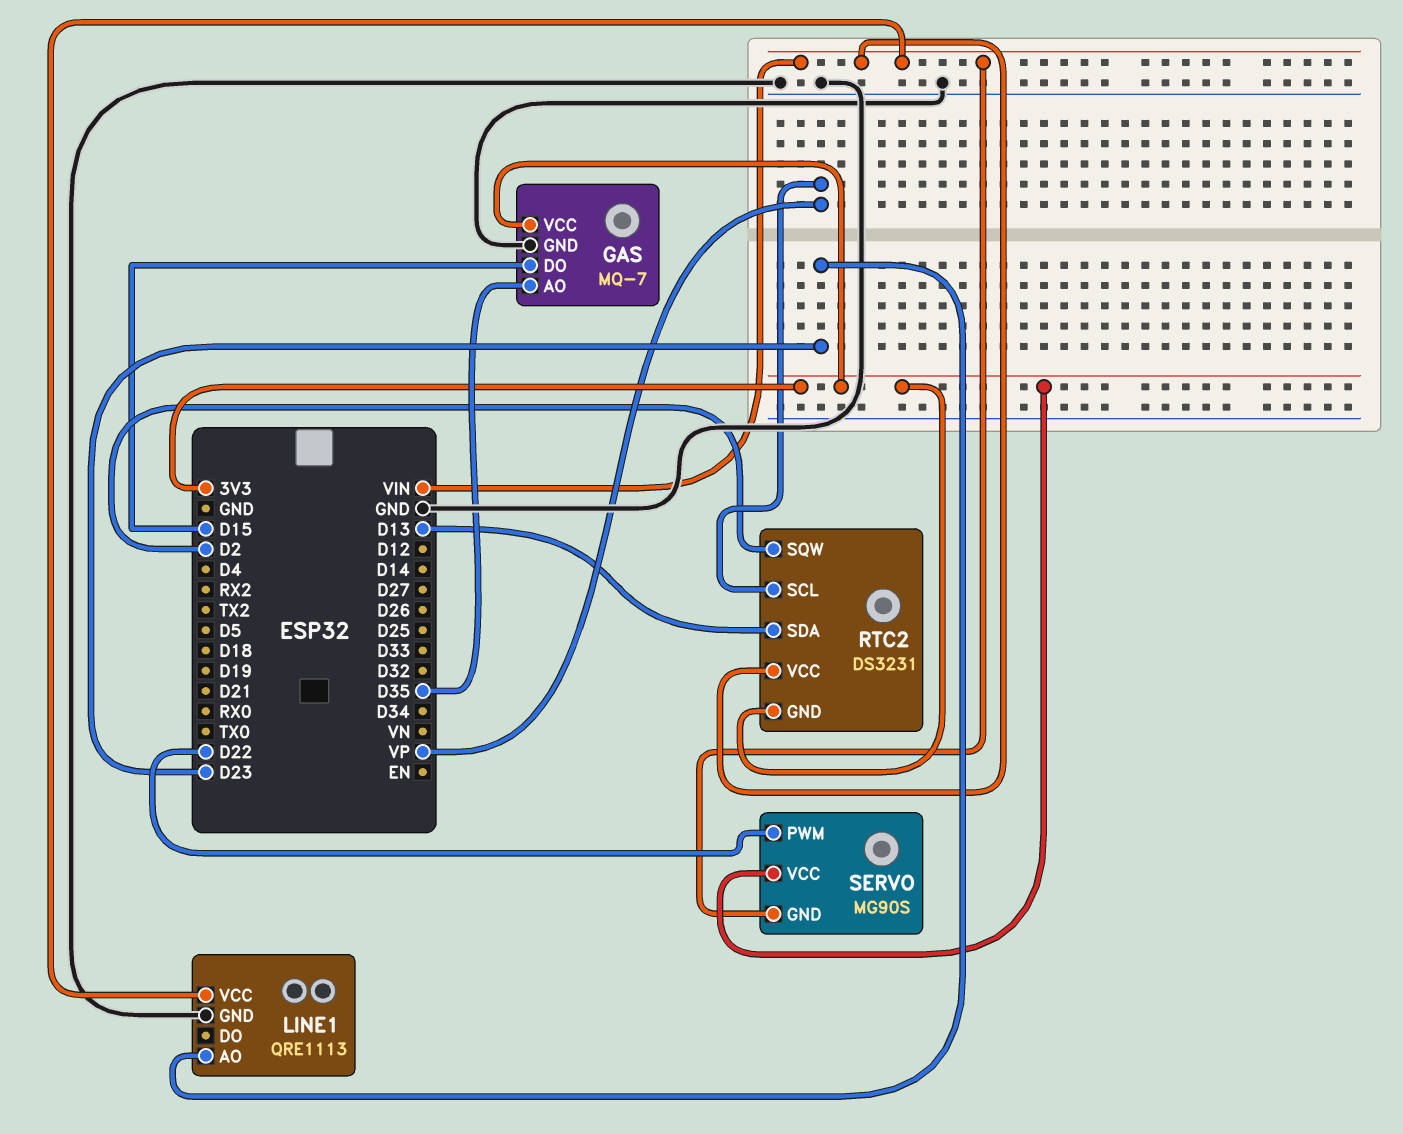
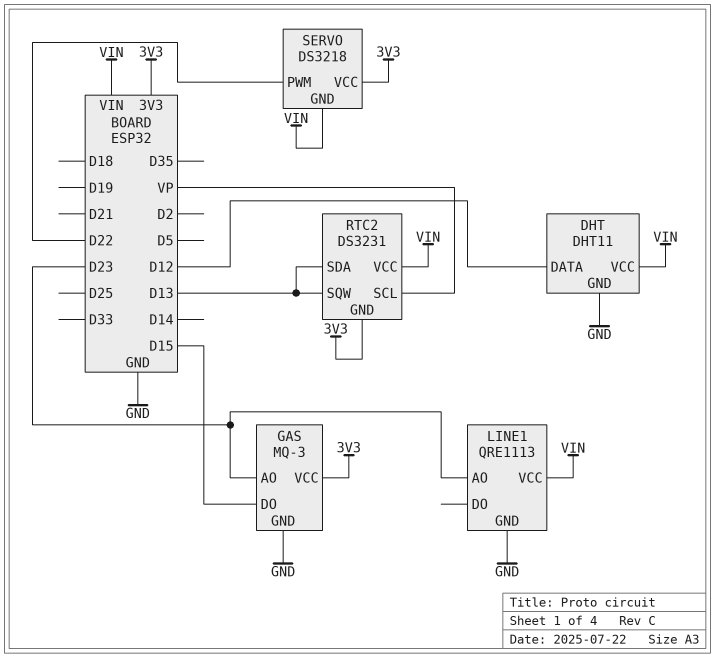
DHT: none -> DHT11
DHT pin DATA: none -> D12
DHT pin GND: none -> GND
DHT pin VCC: none -> VIN
GAS: MQ-7 -> MQ-3
GAS pin AO: D35 -> D23
RTC2 pin SQW: D2 -> D13
SERVO: MG90S -> DS3218

